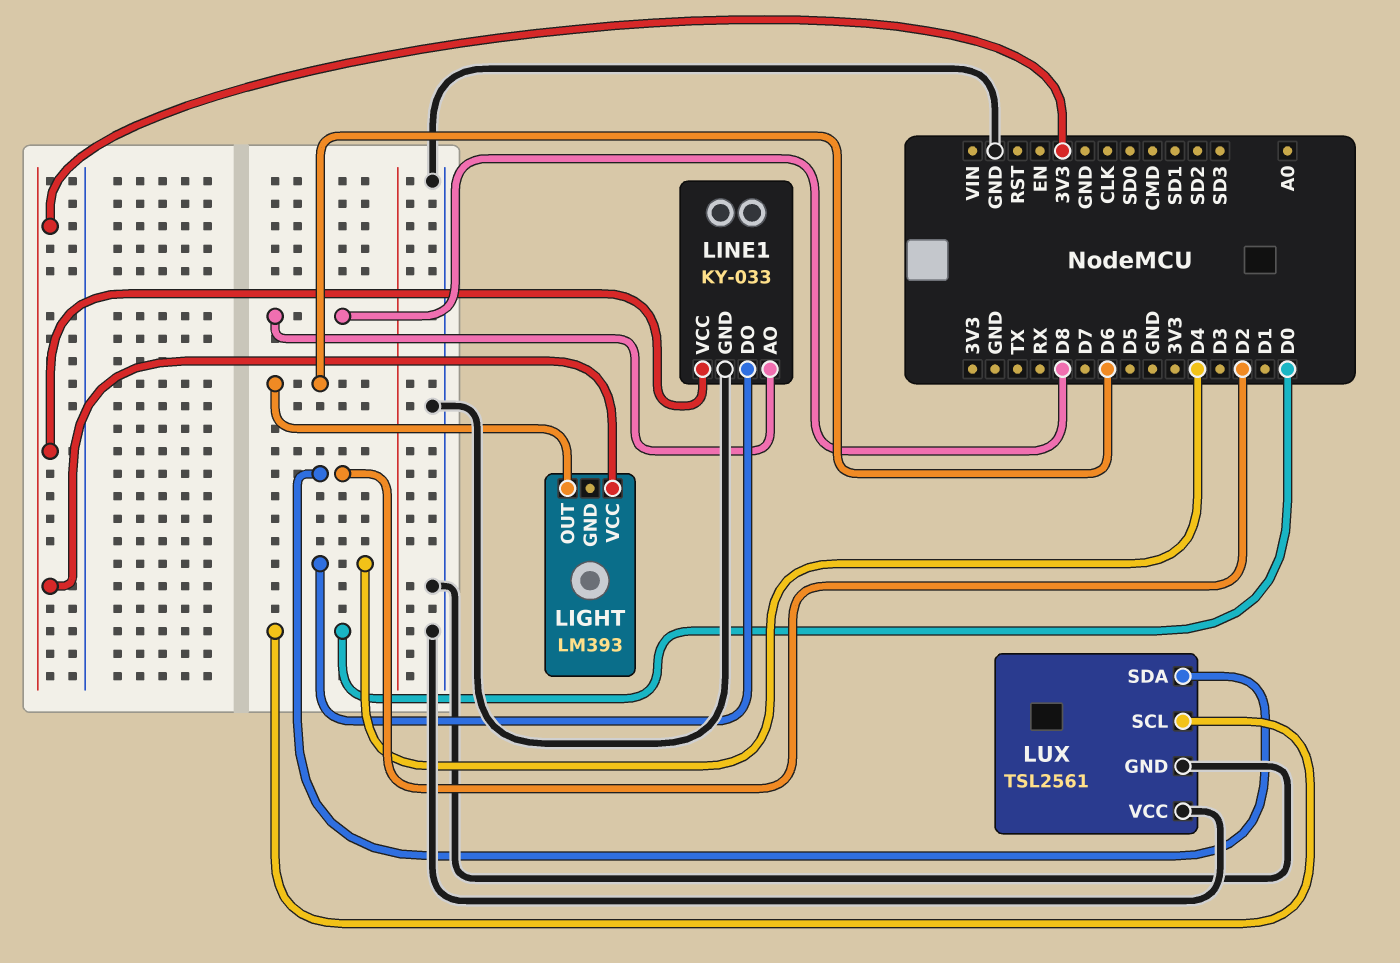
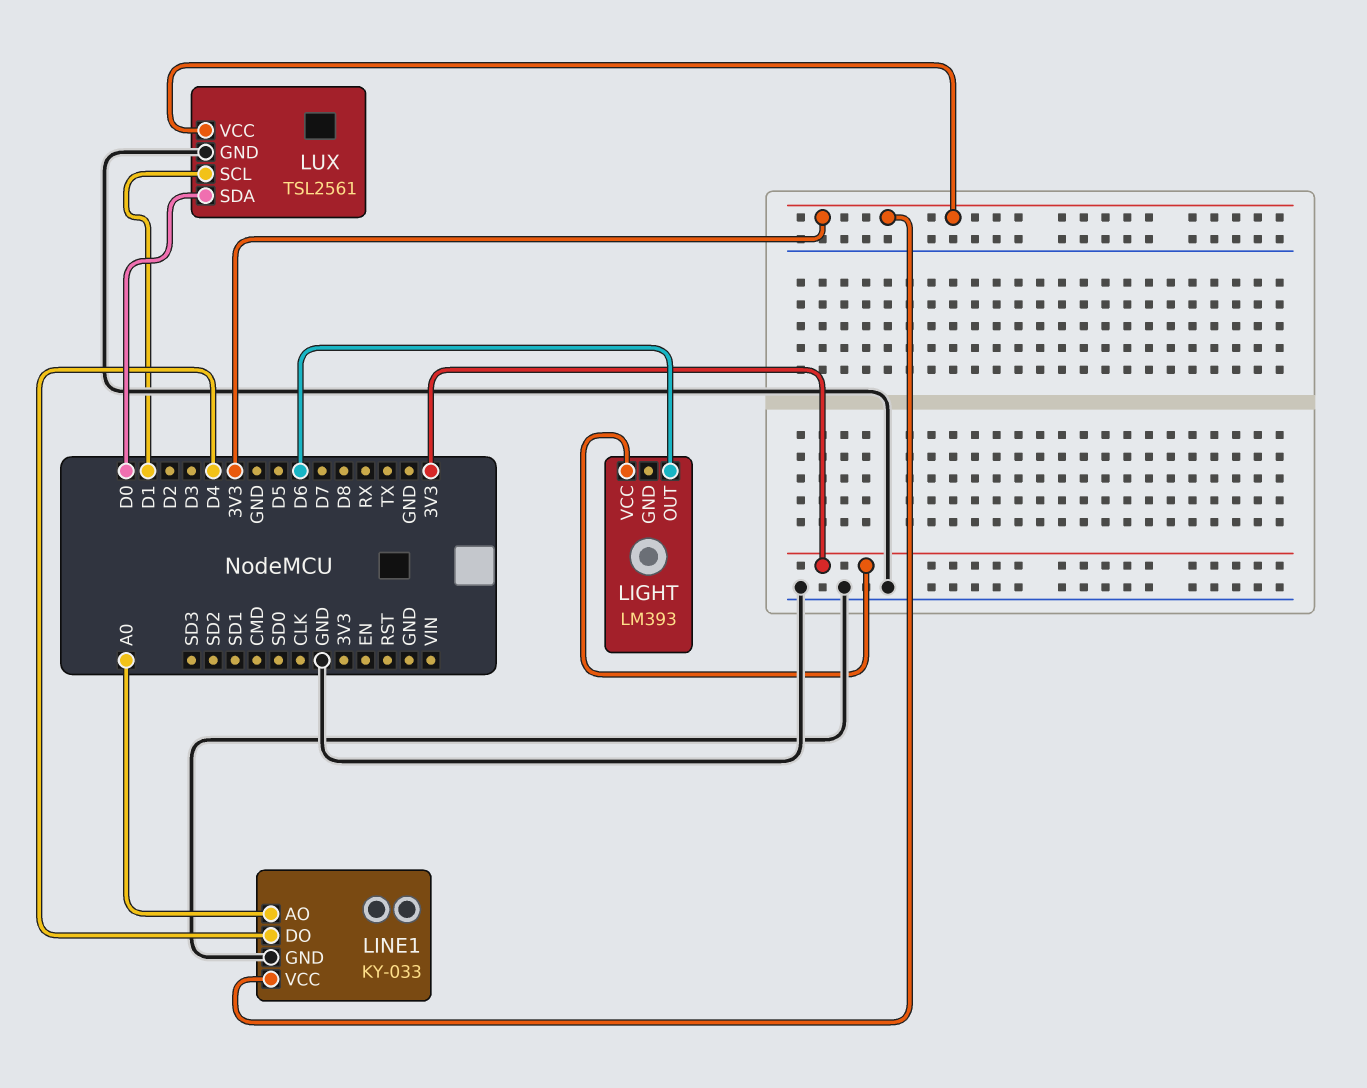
LINE1 pin AO: D8 -> A0
LUX pin SCL: D0 -> D1
LUX pin SDA: D2 -> D0
LUX pin VCC: GND -> 3V3

